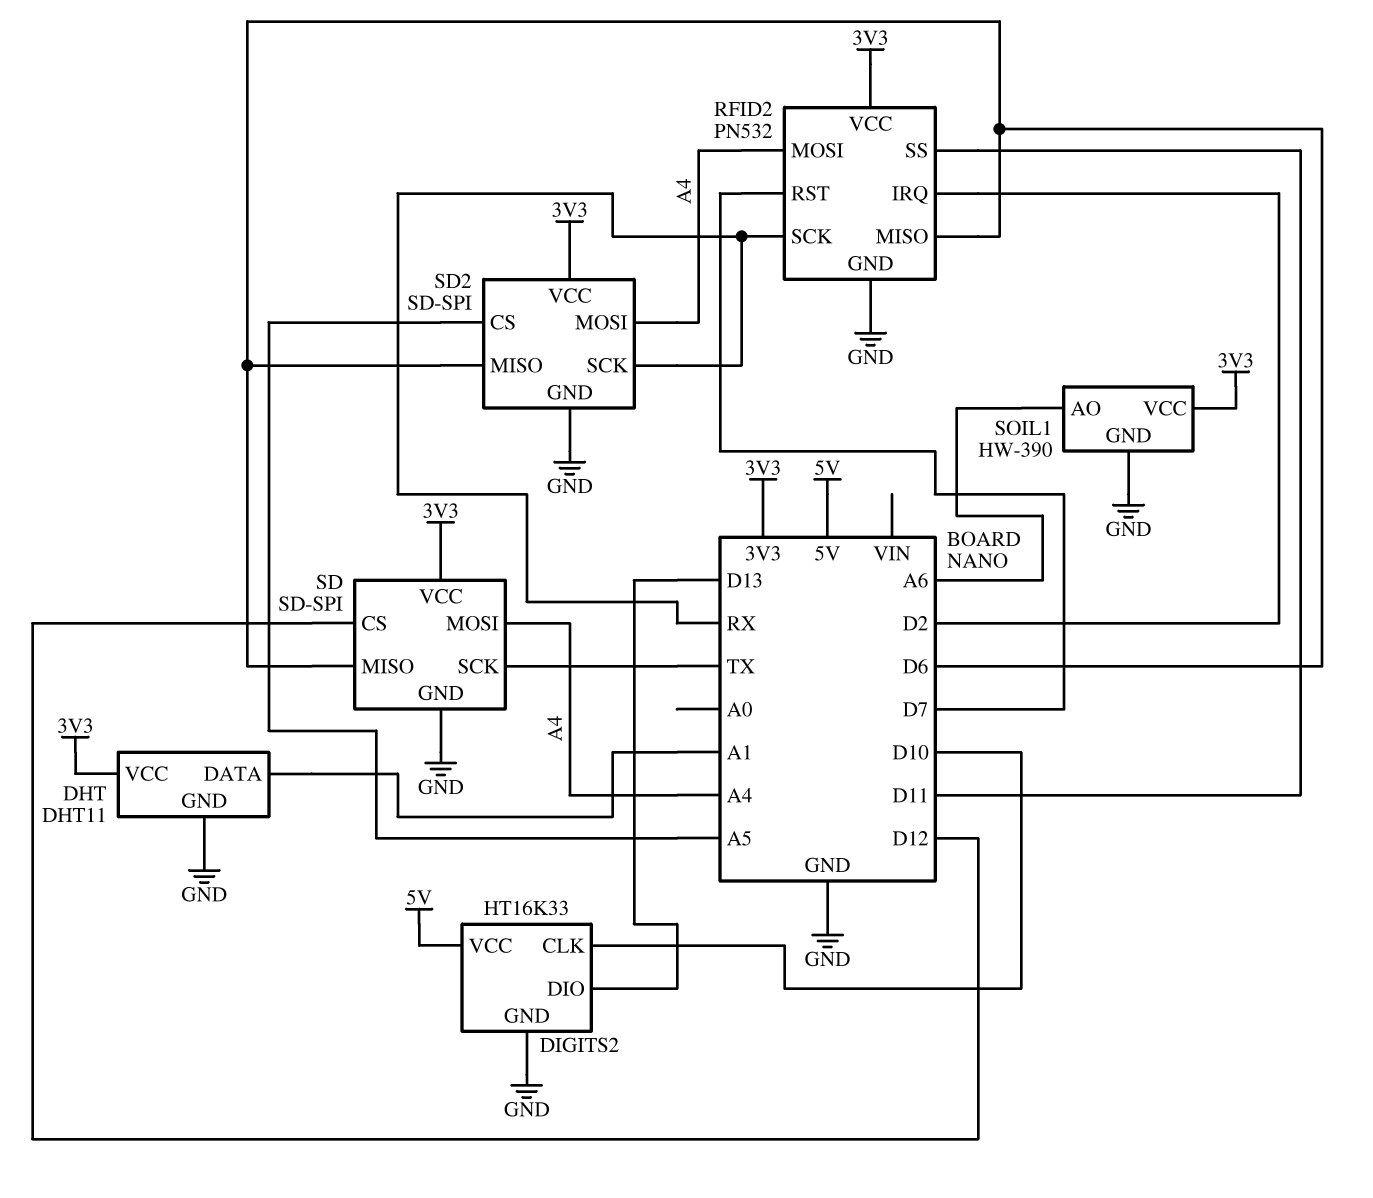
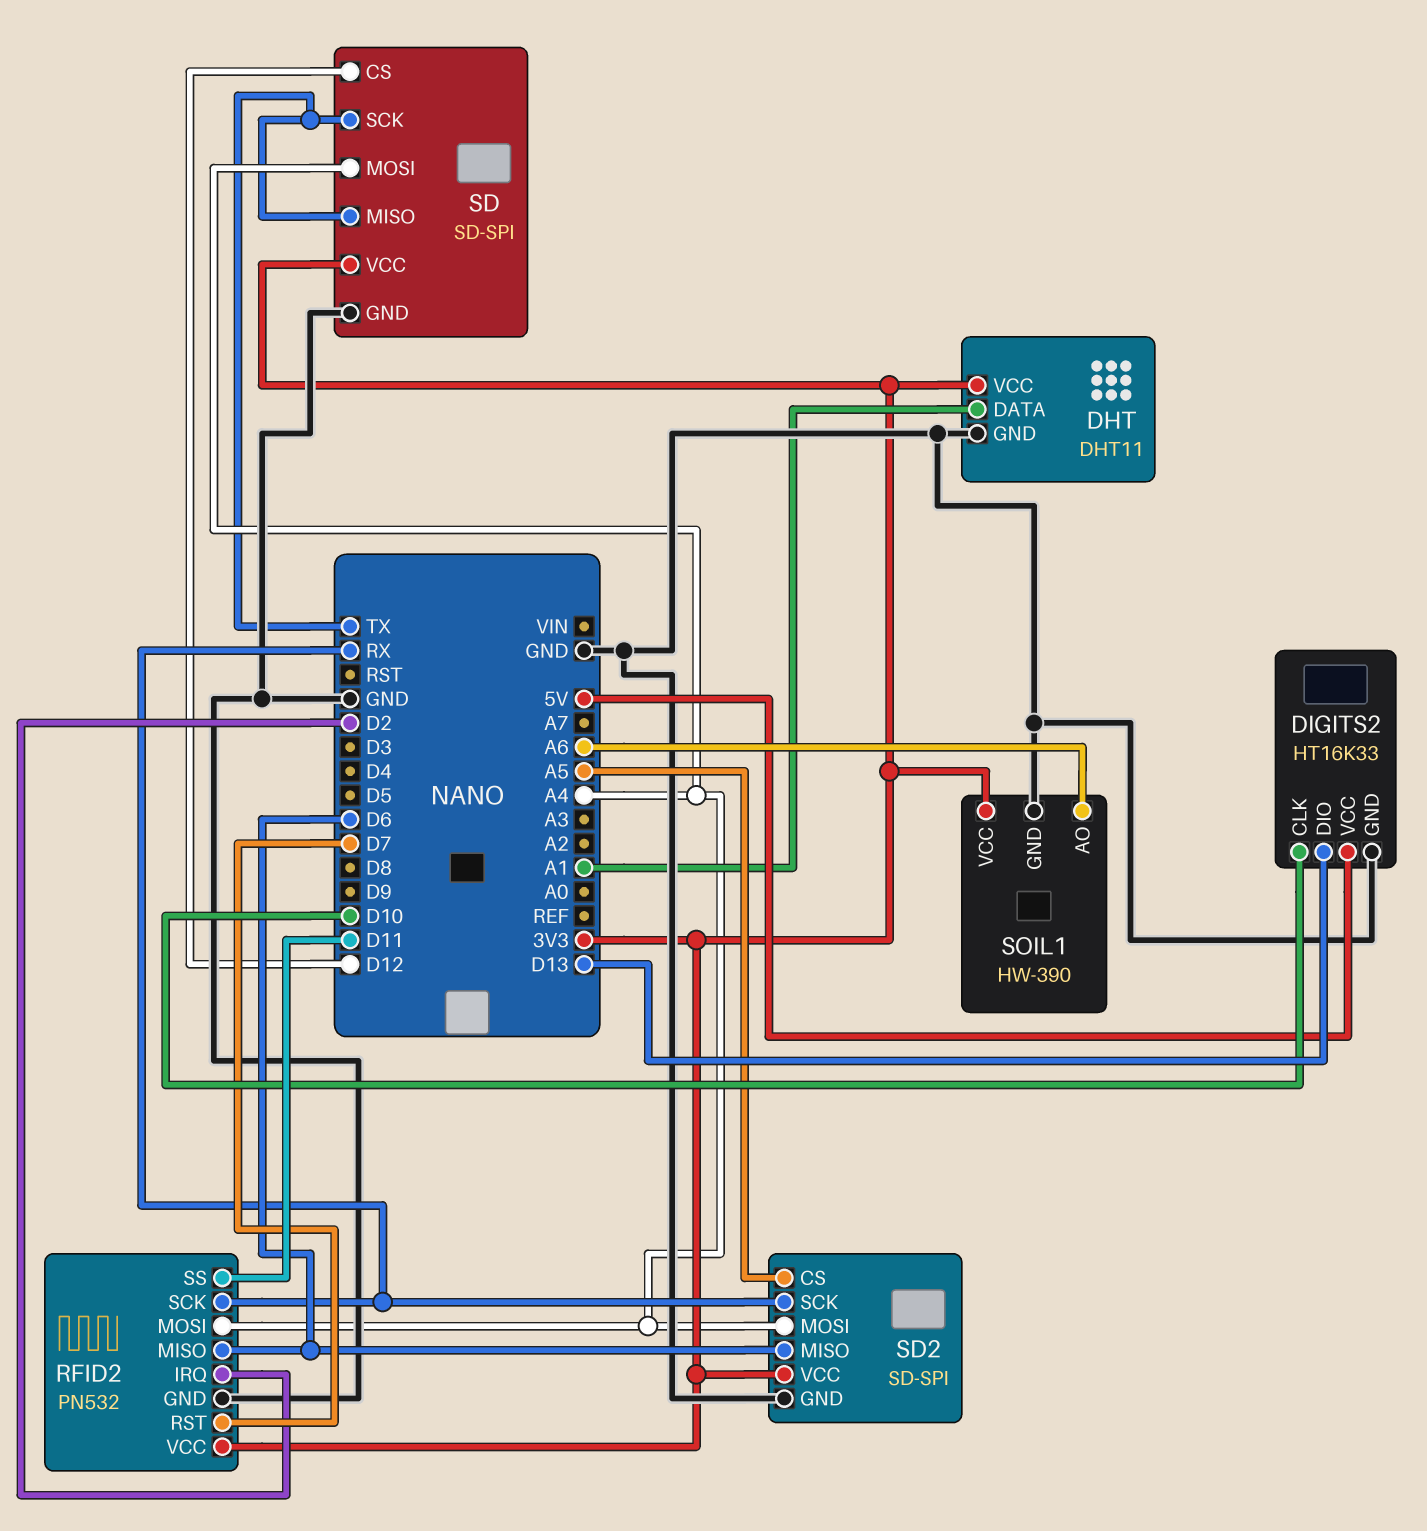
SD pin MISO: D6 -> TX

